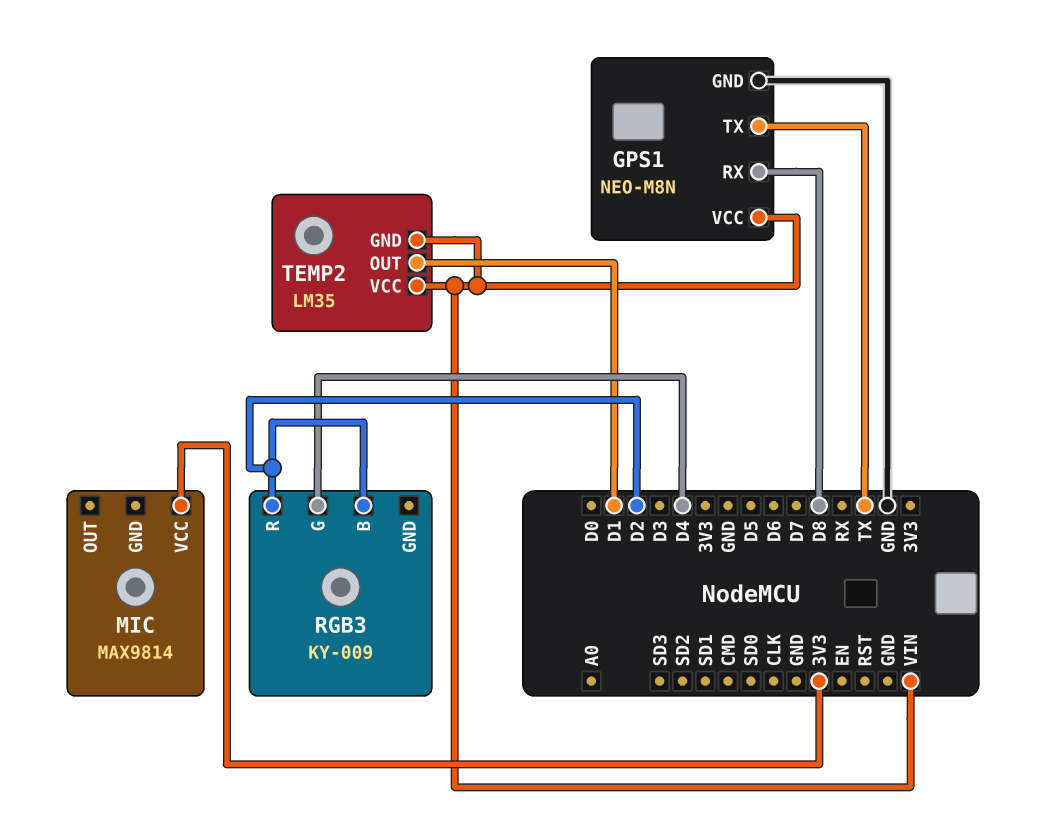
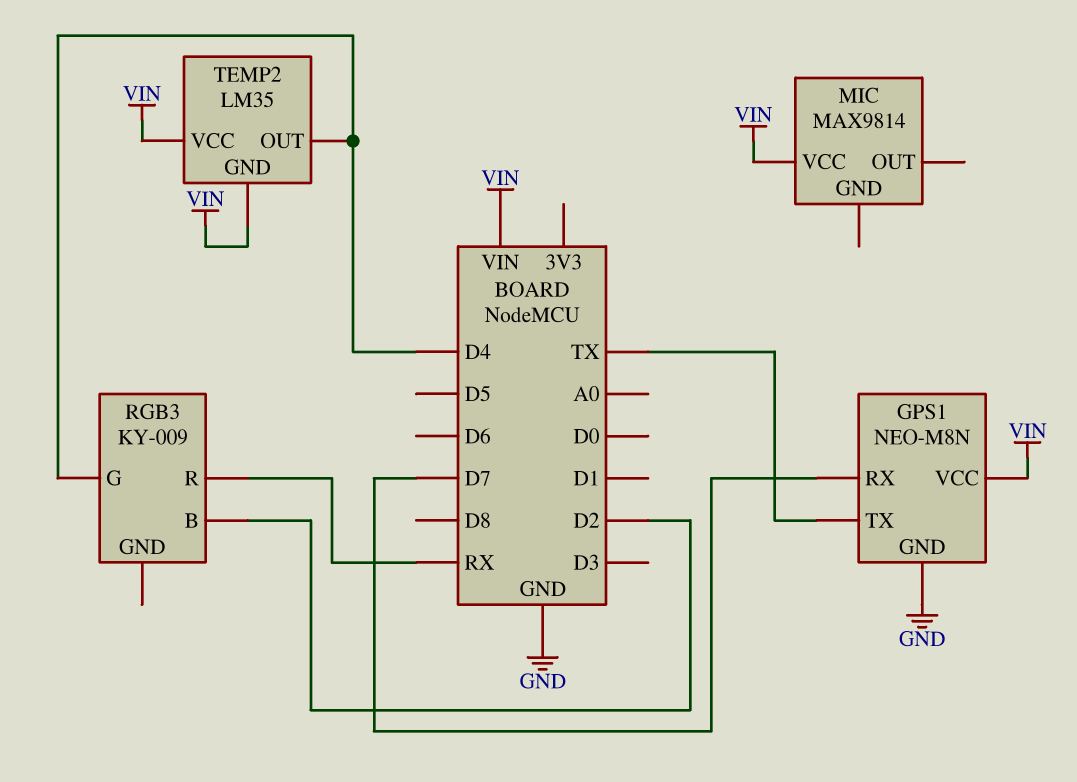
GPS1 pin RX: D8 -> D7
MIC pin VCC: 3V3 -> VIN
RGB3 pin R: D2 -> RX
TEMP2 pin OUT: D1 -> D4

